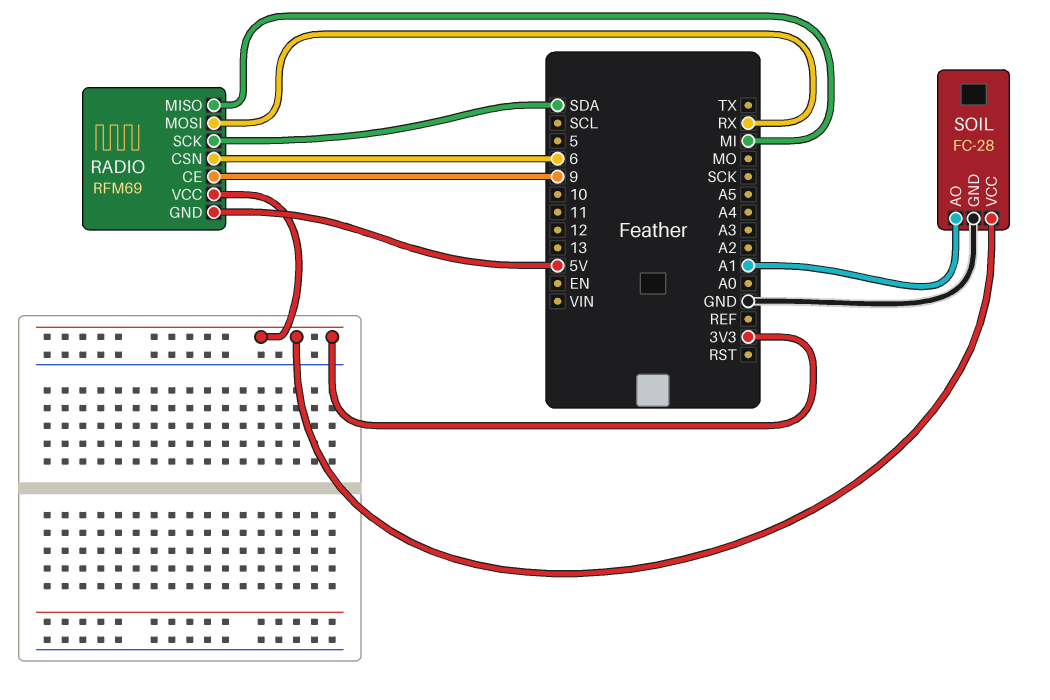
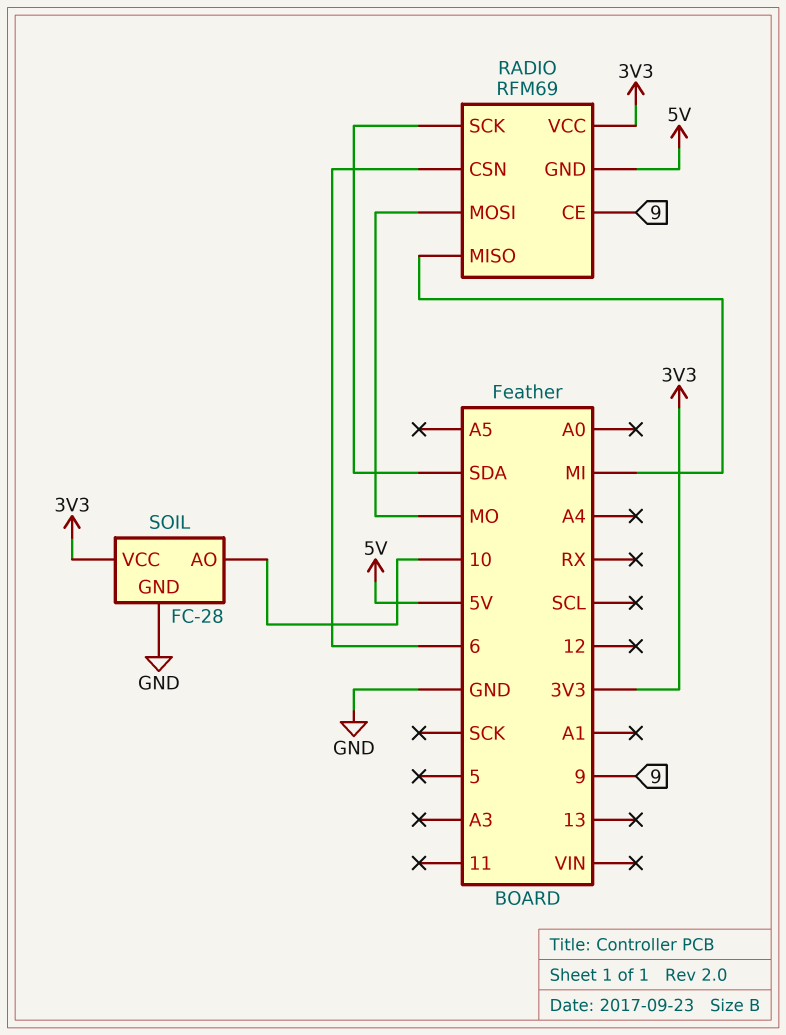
RADIO pin MOSI: RX -> MO
SOIL pin AO: A1 -> 10

